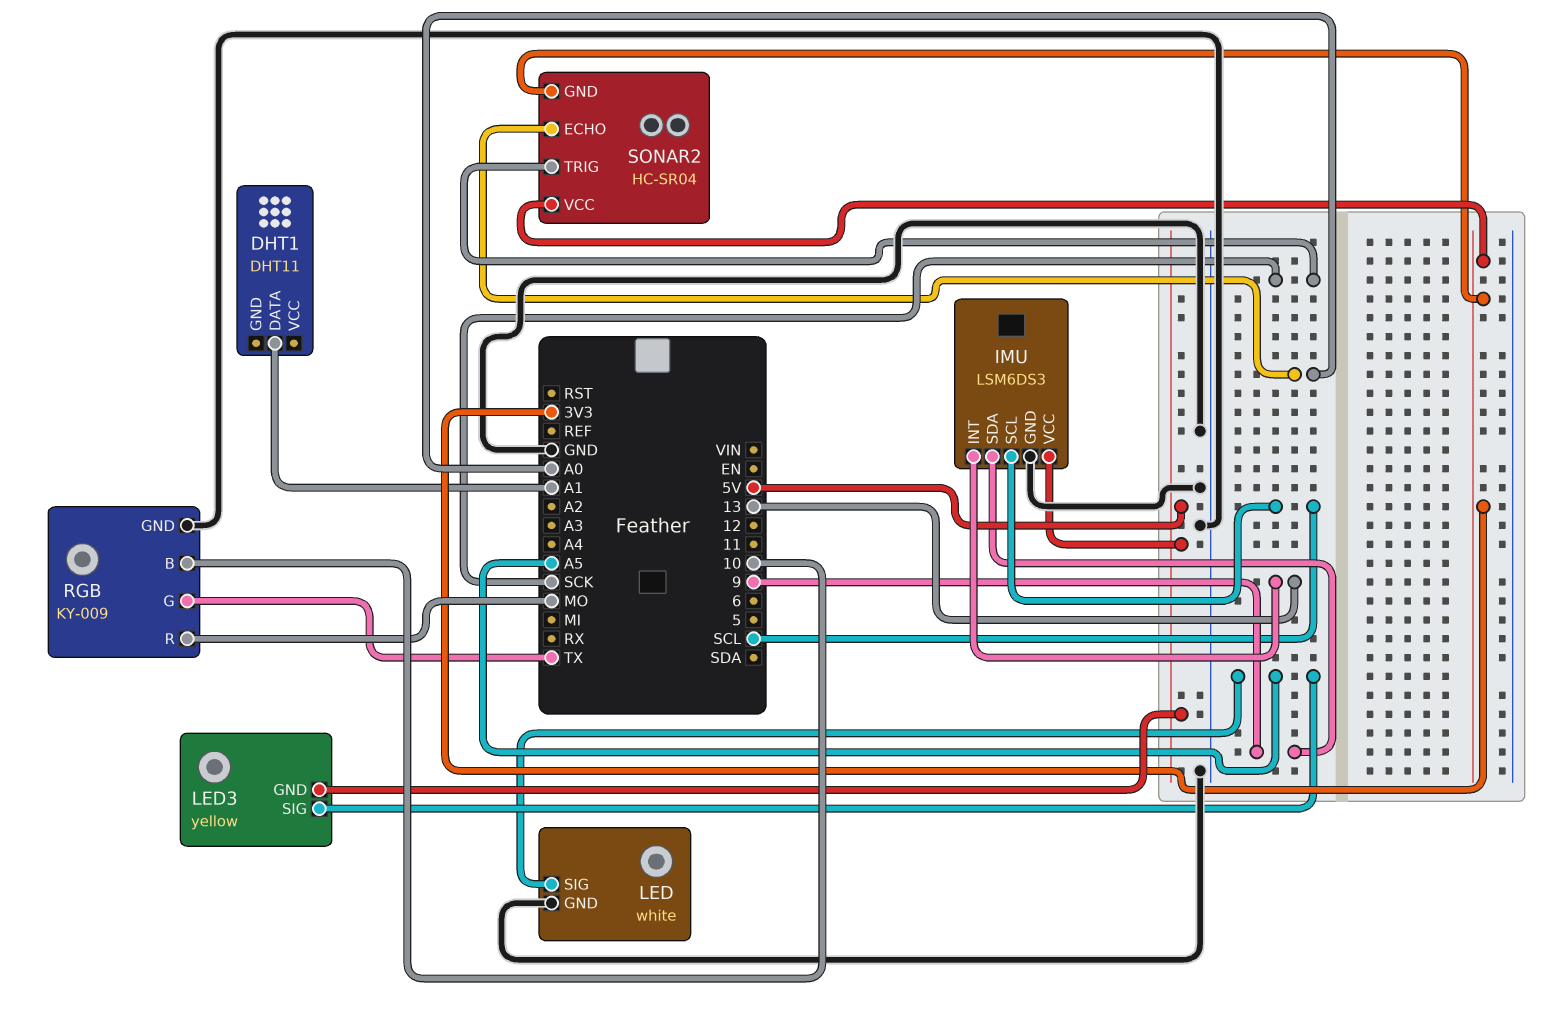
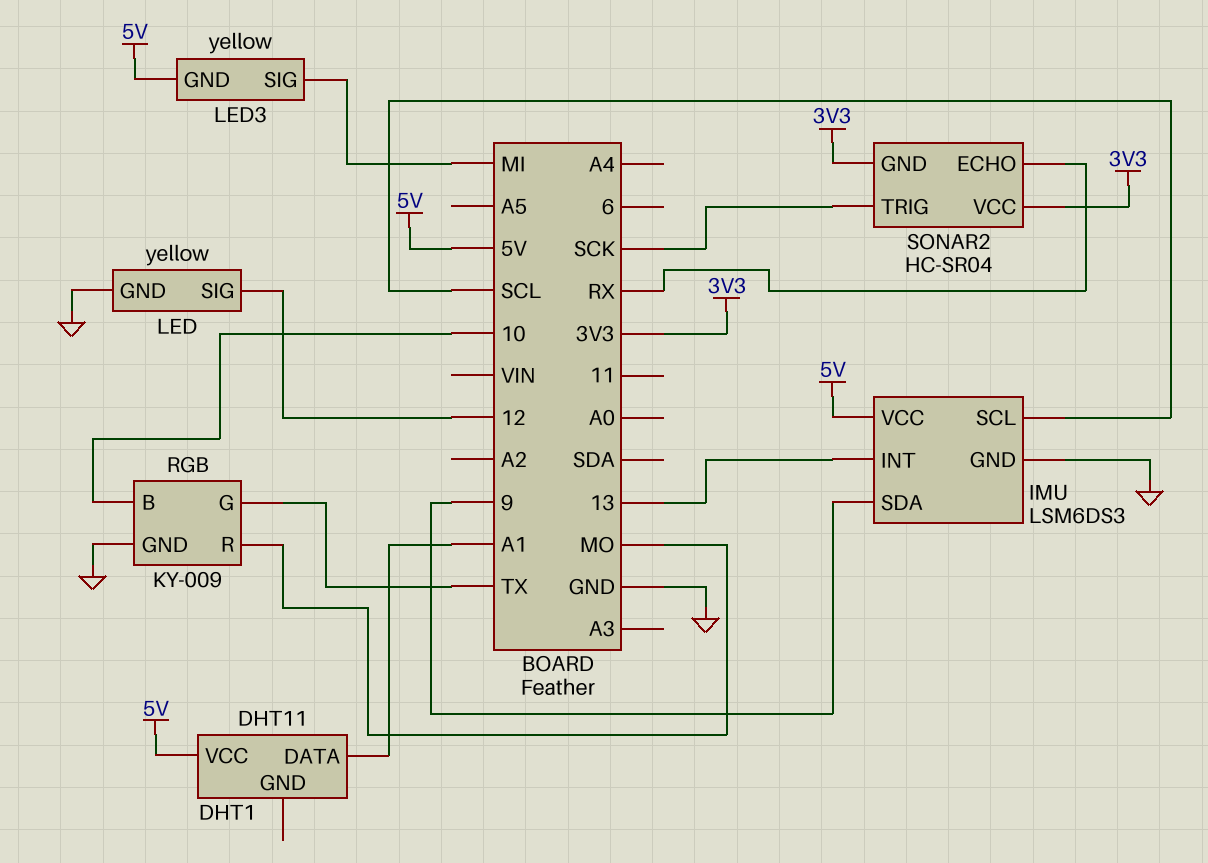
DHT1 pin VCC: none -> 5V
LED: white -> yellow
LED pin SIG: A5 -> 12
LED3 pin SIG: A5 -> MI
SONAR2 pin ECHO: A0 -> RX

